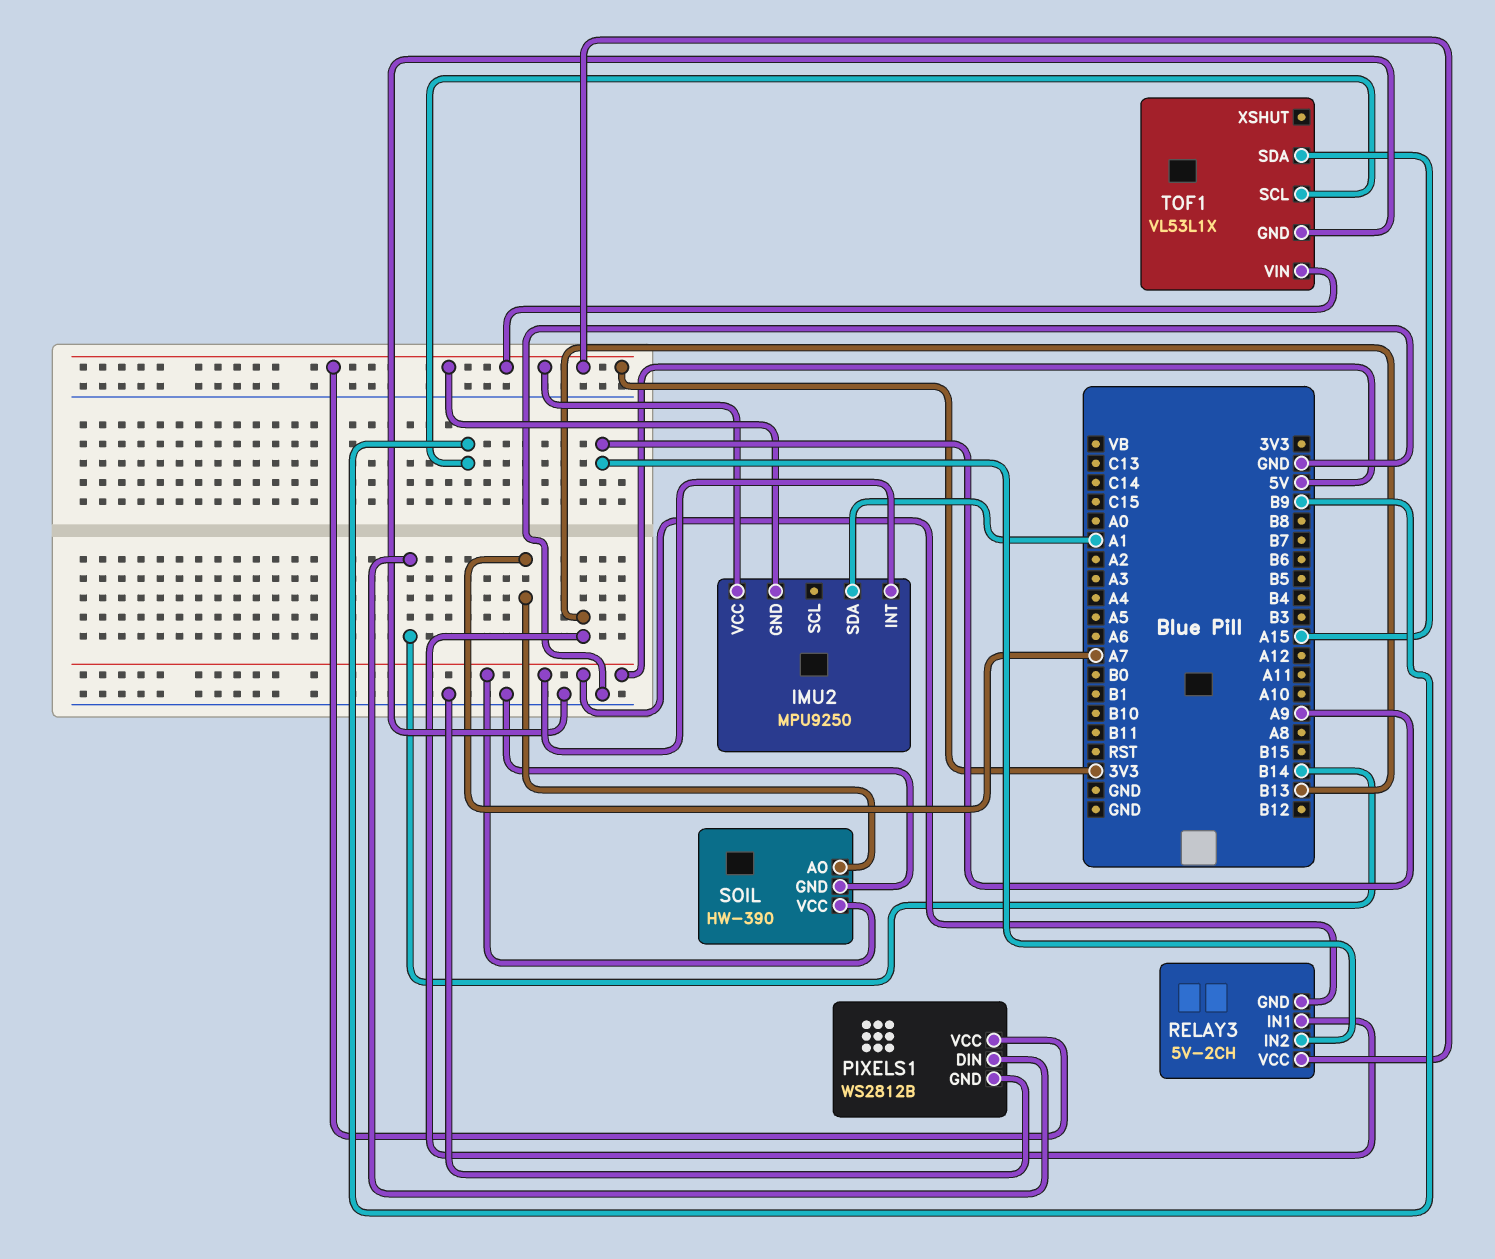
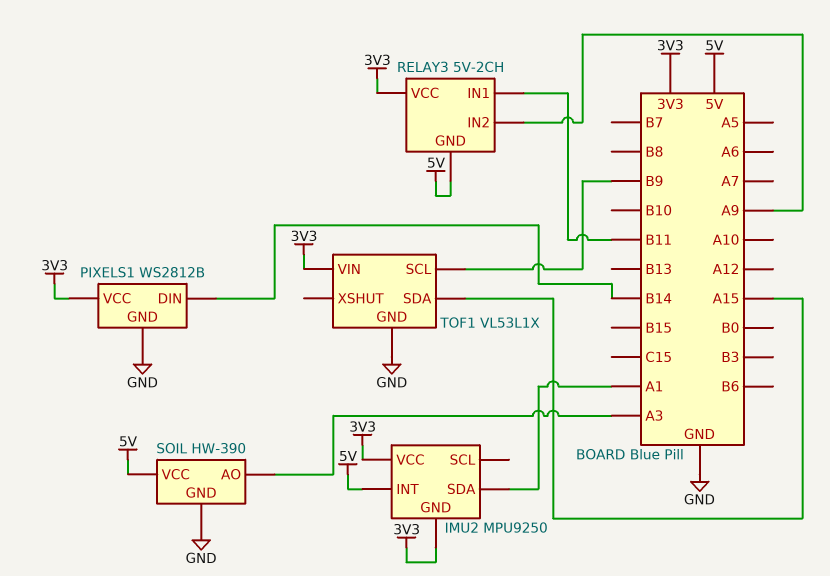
RELAY3 pin IN1: B13 -> B11
SOIL pin AO: A7 -> A3

